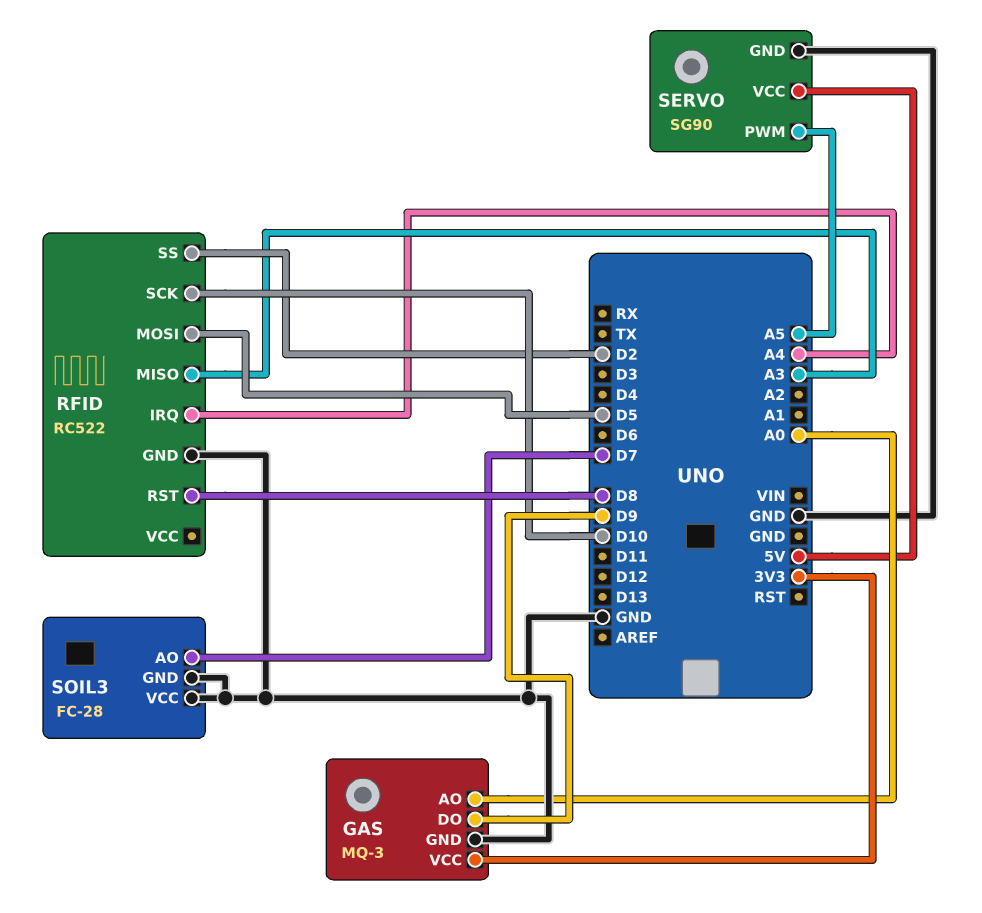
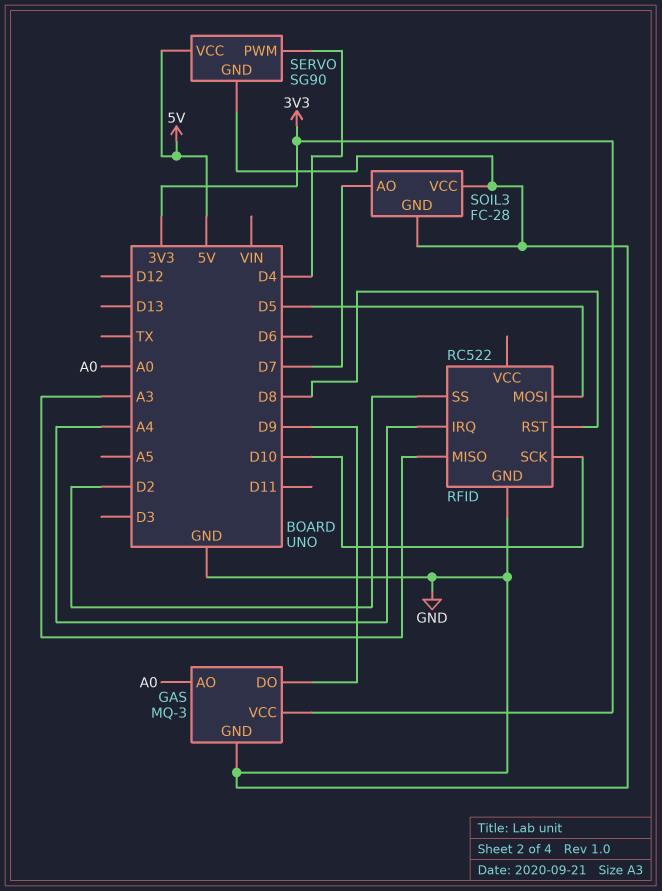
SERVO pin PWM: A5 -> D4

